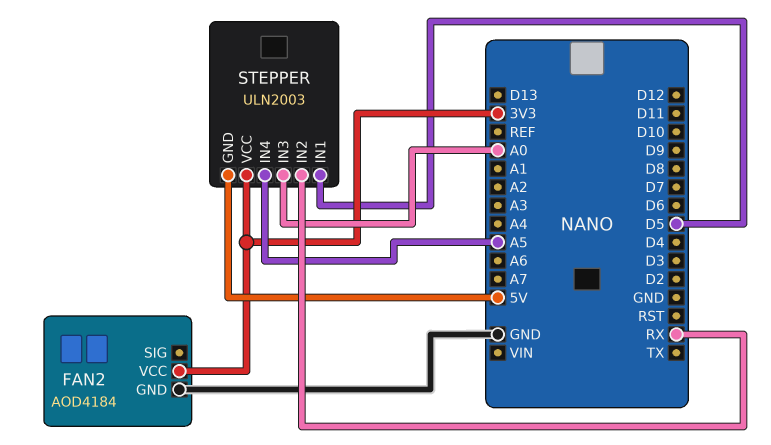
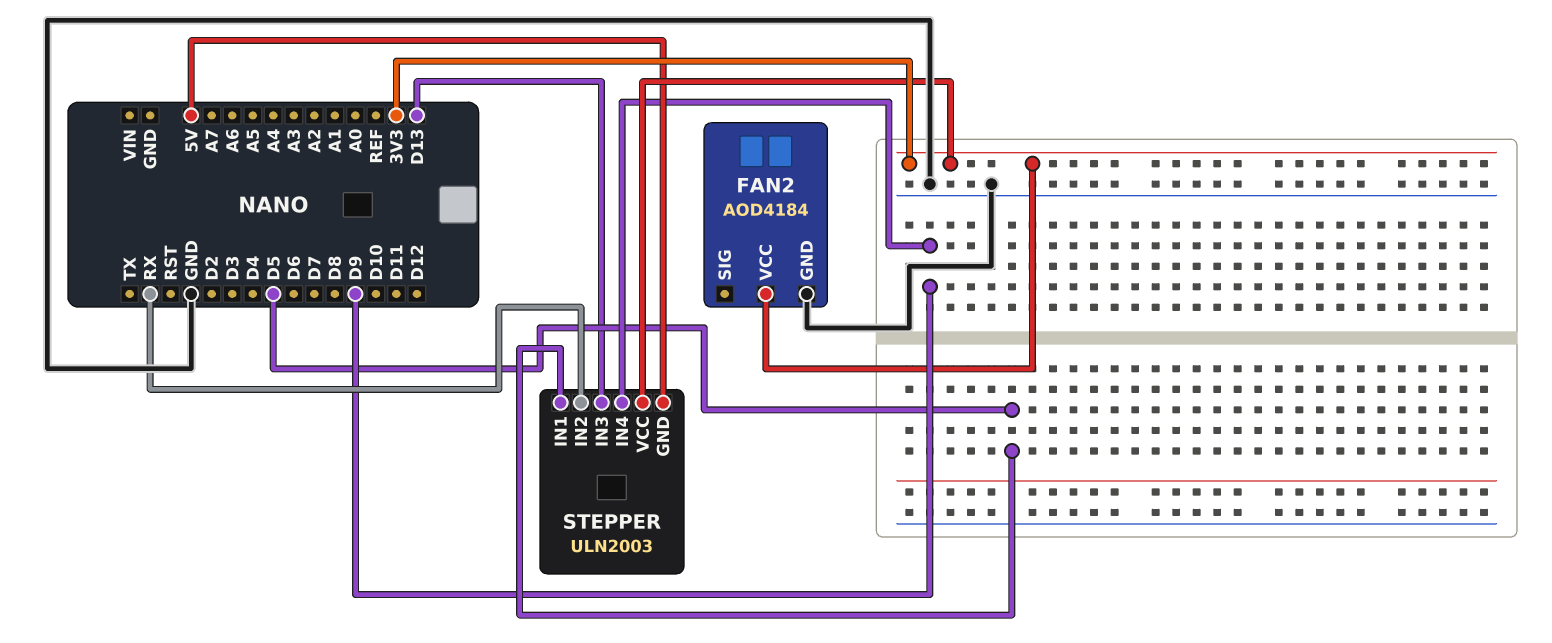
STEPPER pin IN3: A0 -> D13
STEPPER pin IN4: A5 -> D9

